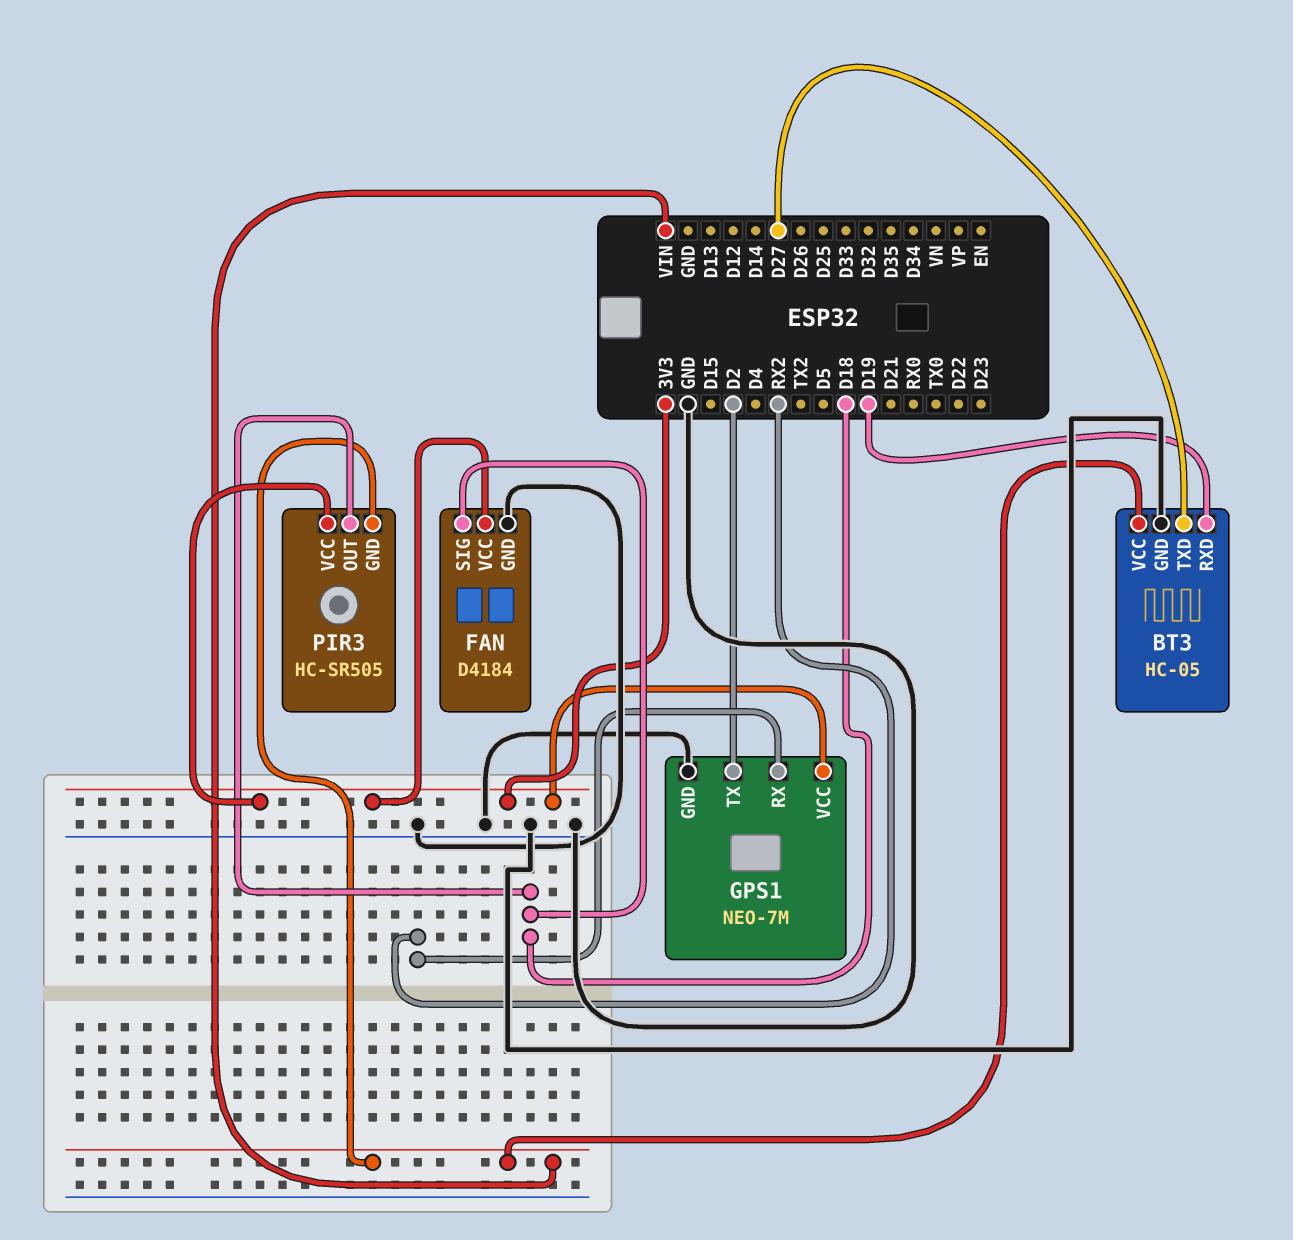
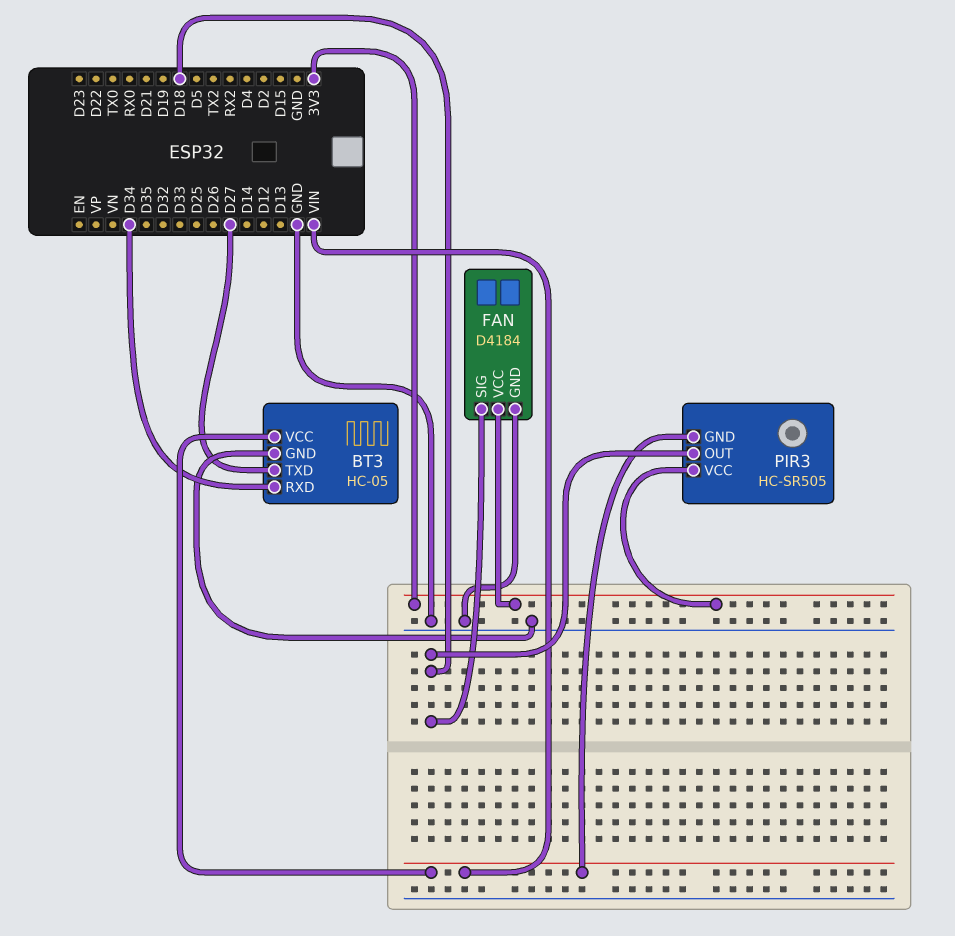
BT3 pin RXD: D19 -> D34
GPS1: NEO-7M -> none
GPS1 pin GND: GND -> none
GPS1 pin RX: RX2 -> none
GPS1 pin TX: D2 -> none
GPS1 pin VCC: 3V3 -> none

